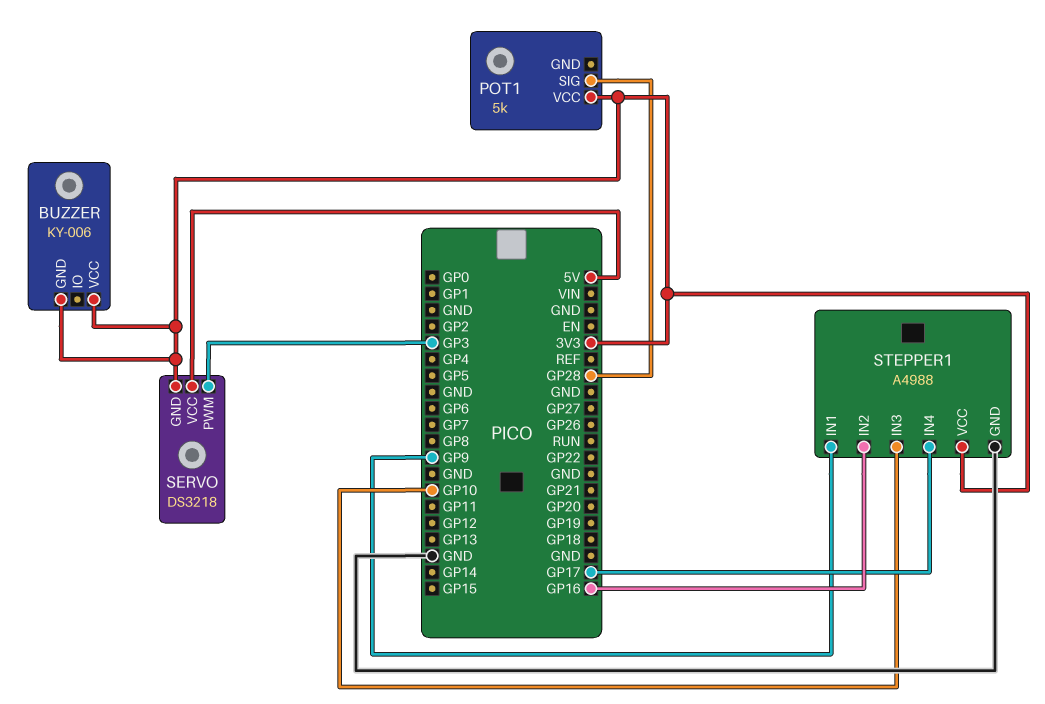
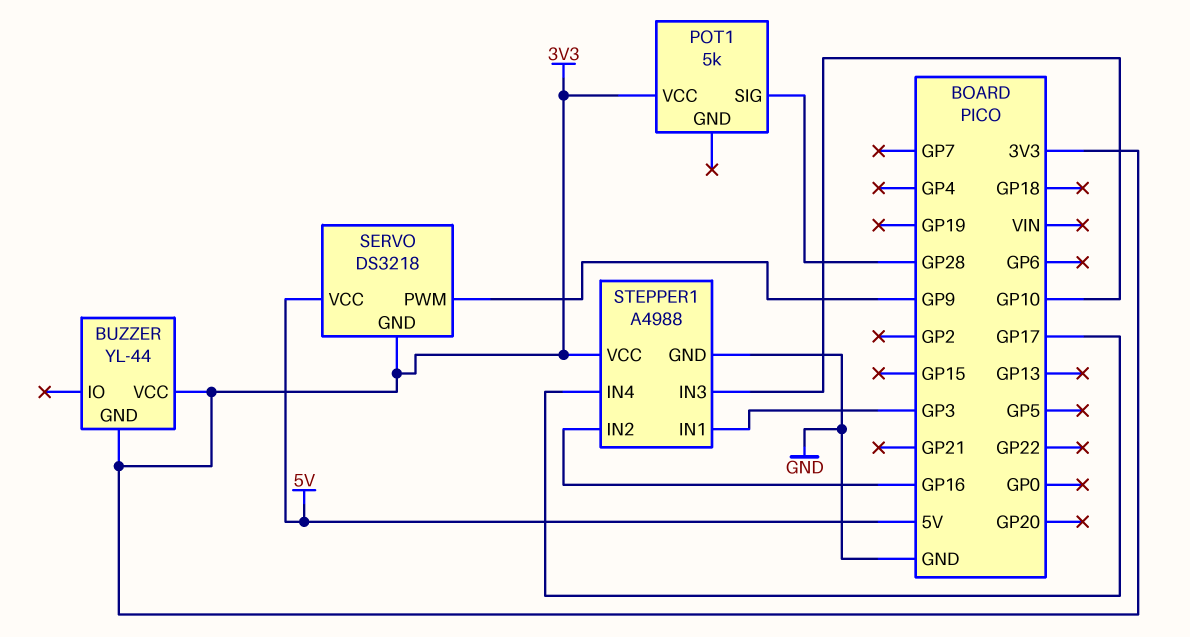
BUZZER: KY-006 -> YL-44
SERVO pin PWM: GP3 -> GP9
STEPPER1 pin IN1: GP9 -> GP3

